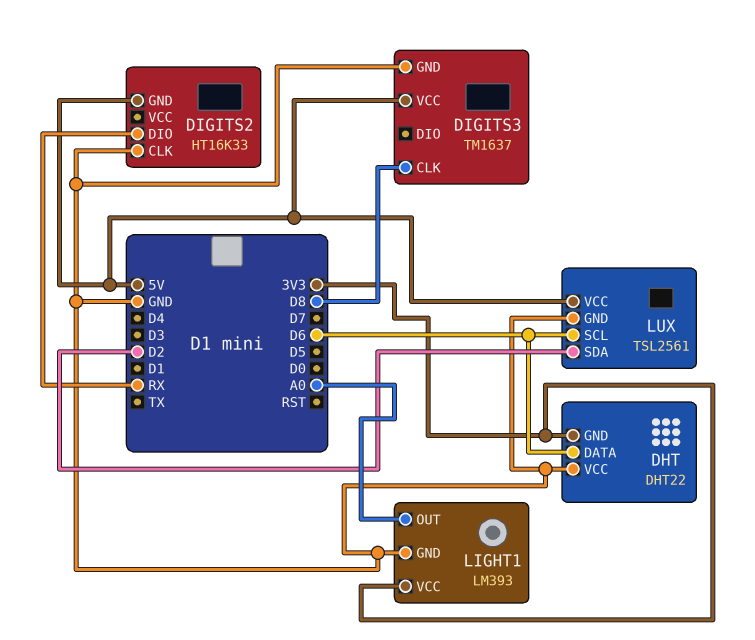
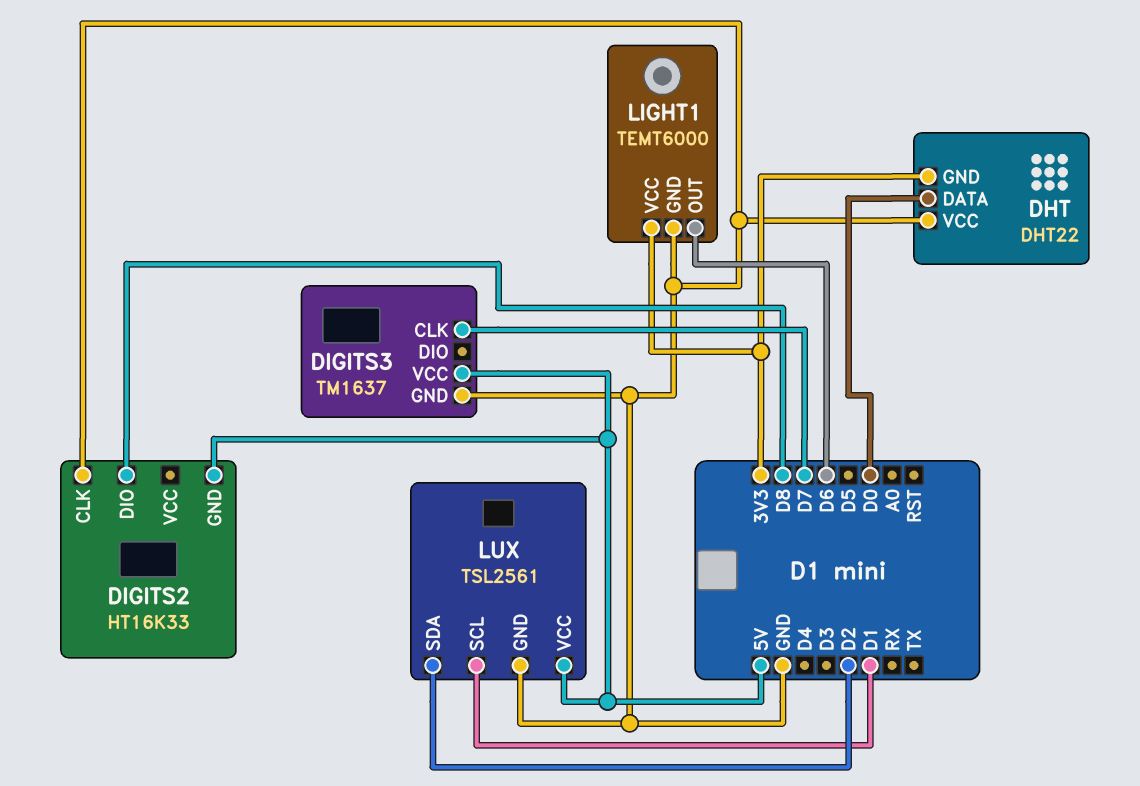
DHT pin DATA: D6 -> D0
DIGITS2 pin DIO: RX -> D8
DIGITS3 pin CLK: D8 -> D7
LIGHT1: LM393 -> TEMT6000
LIGHT1 pin OUT: A0 -> D6
LUX pin SCL: D6 -> D1

